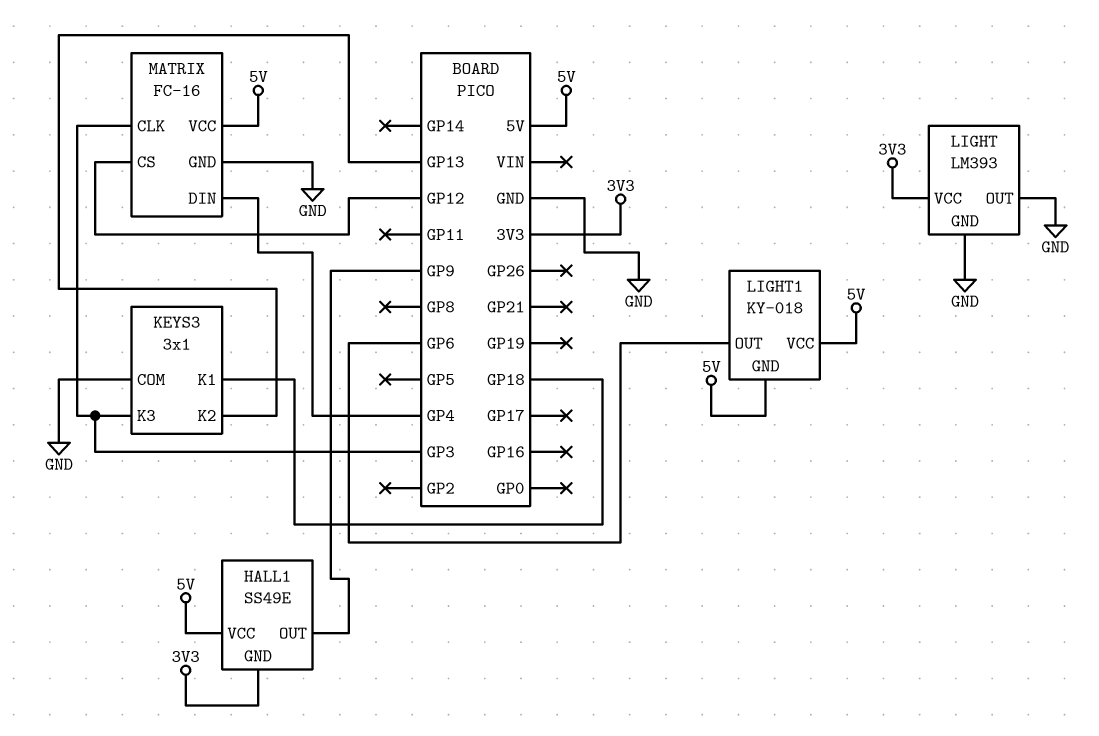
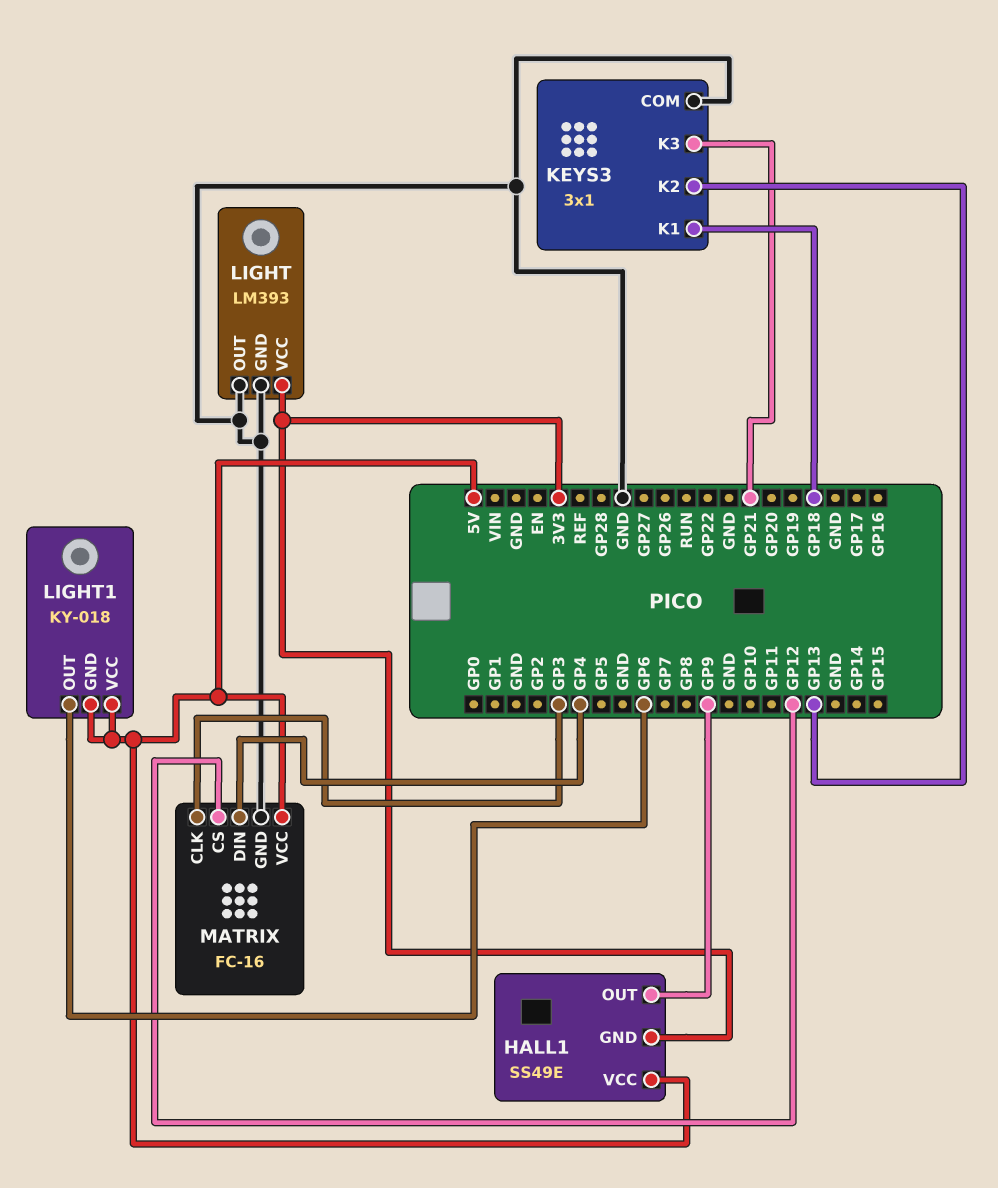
KEYS3 pin K3: GP3 -> GP21

